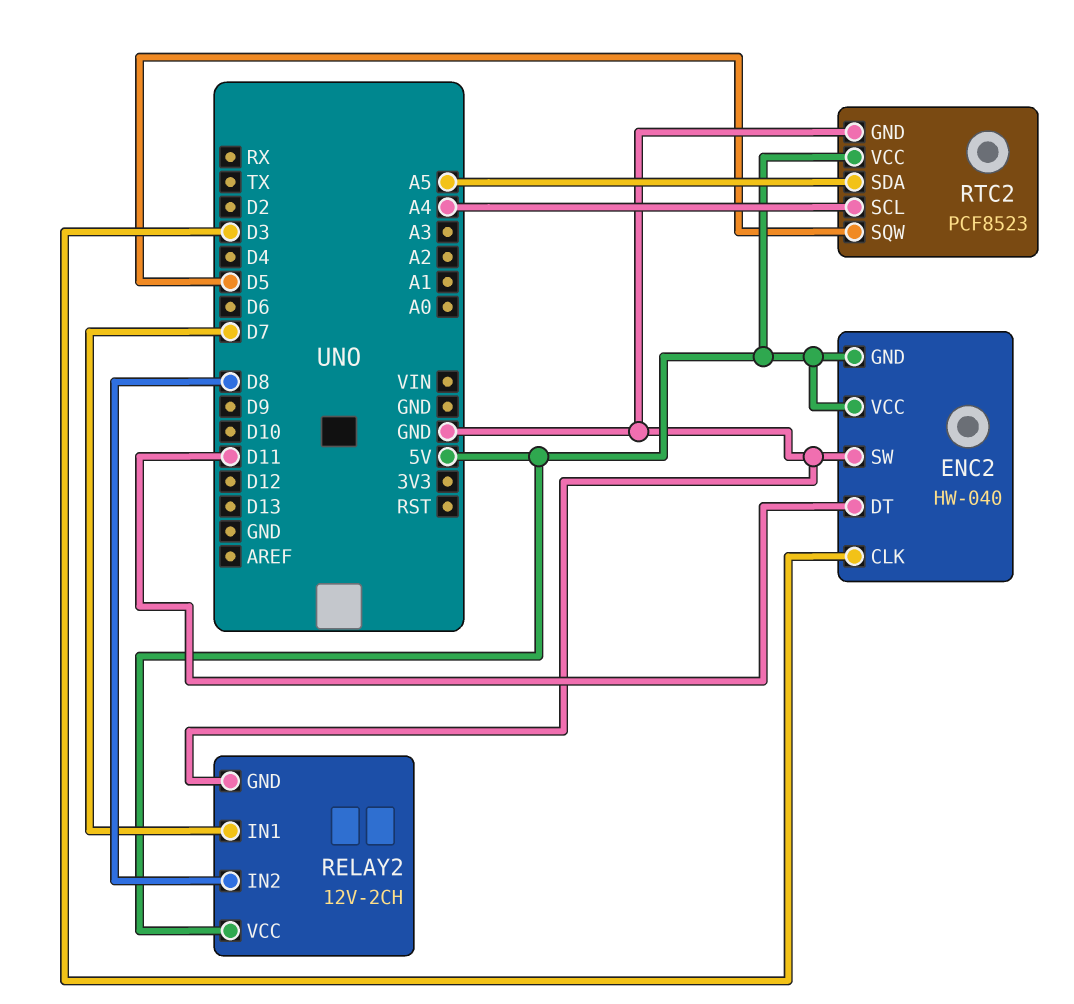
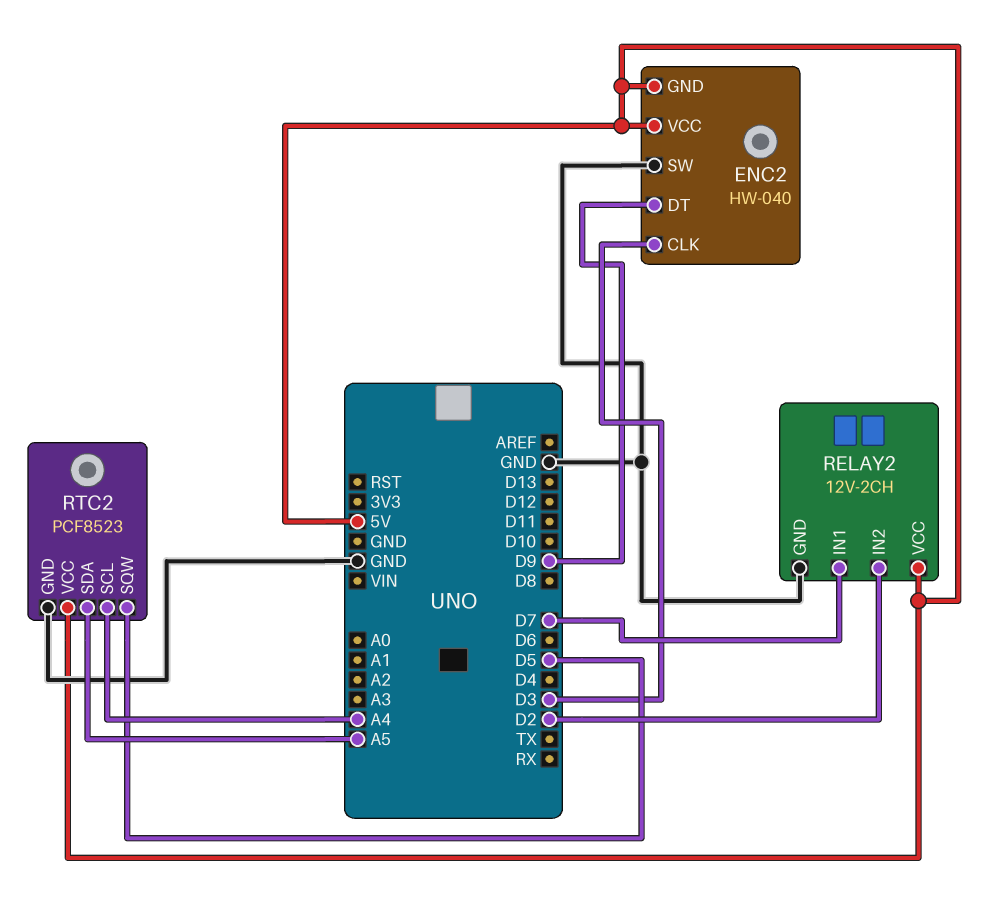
ENC2 pin DT: D11 -> D9
RELAY2 pin IN2: D8 -> D2

